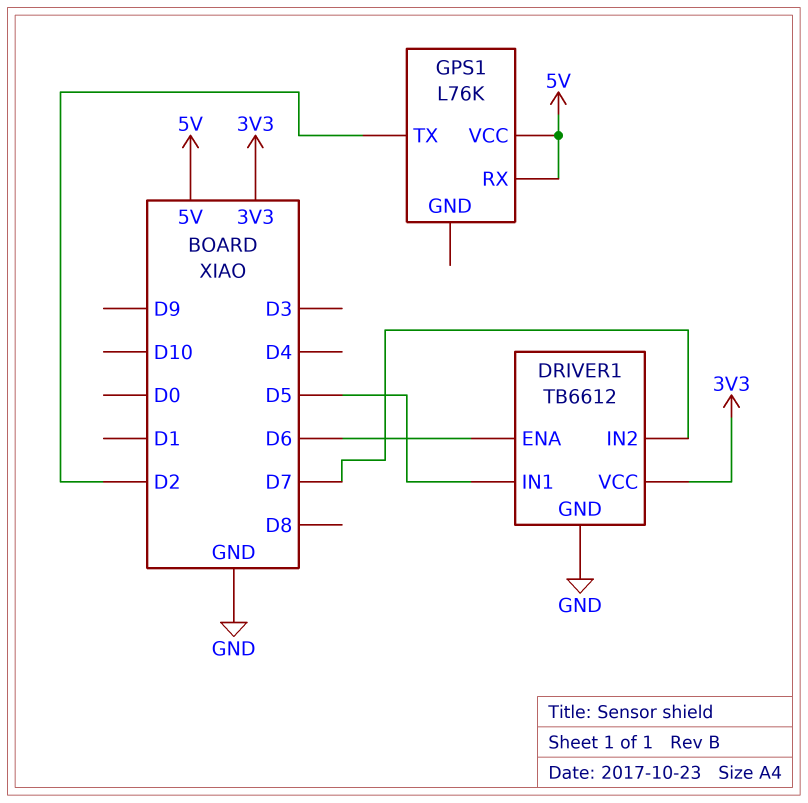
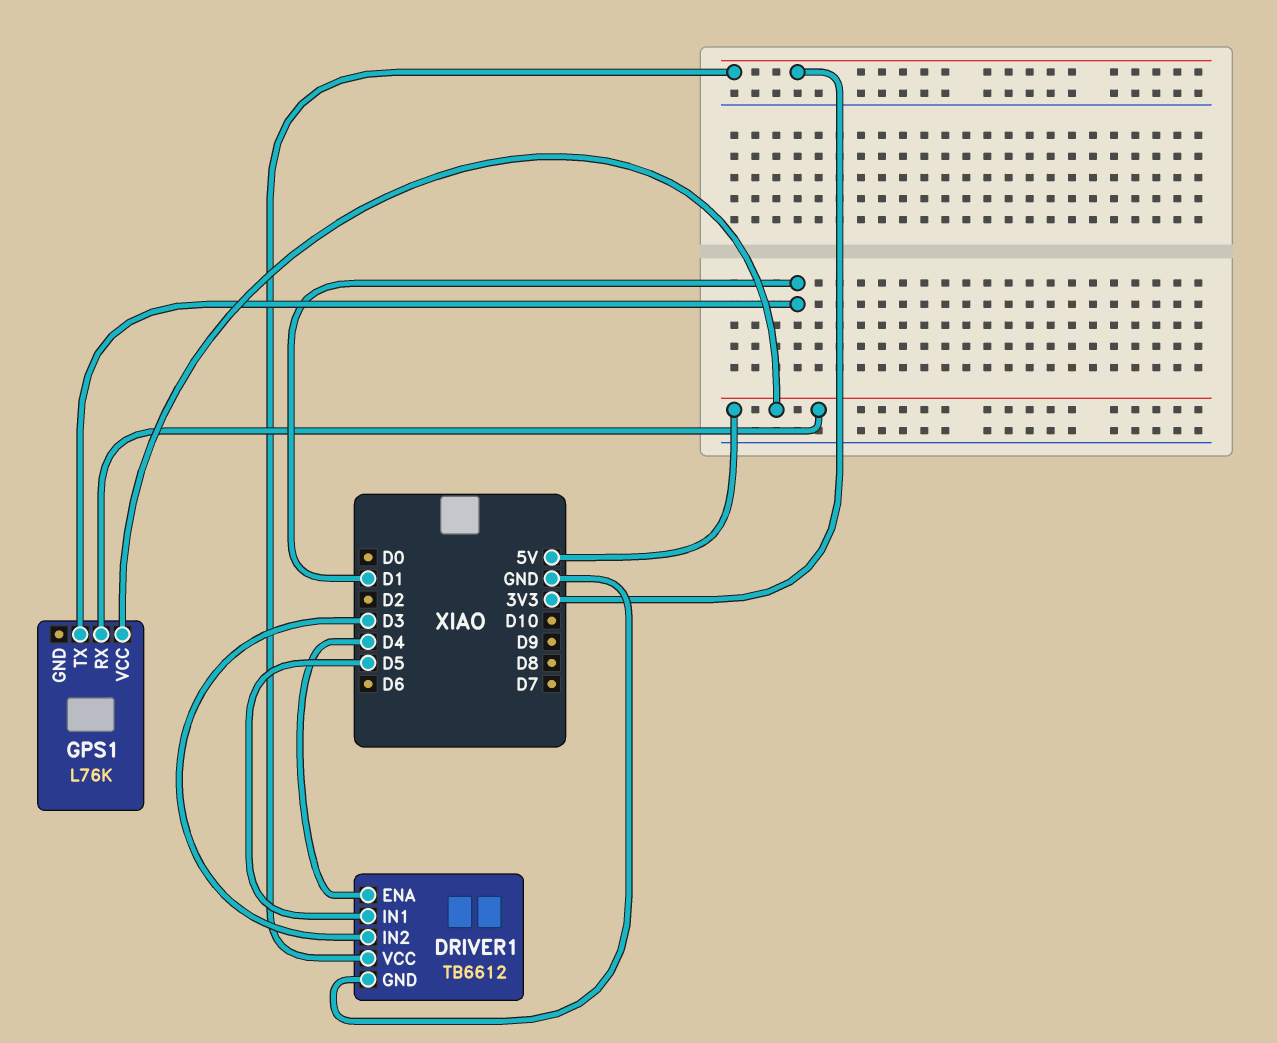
DRIVER1 pin ENA: D6 -> D4
DRIVER1 pin IN2: D7 -> D3
GPS1 pin TX: D2 -> D1

